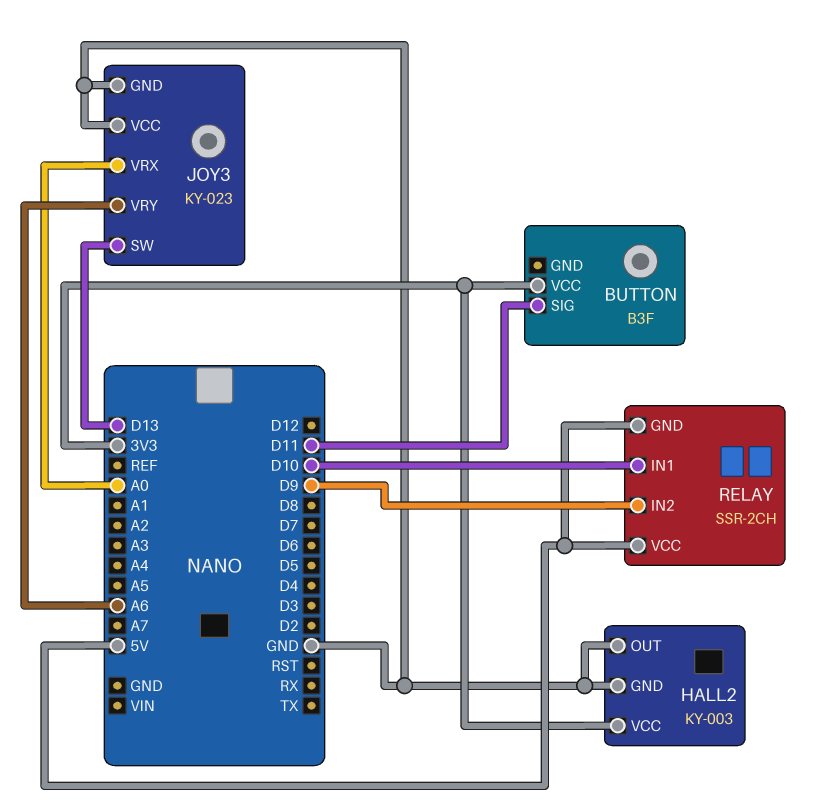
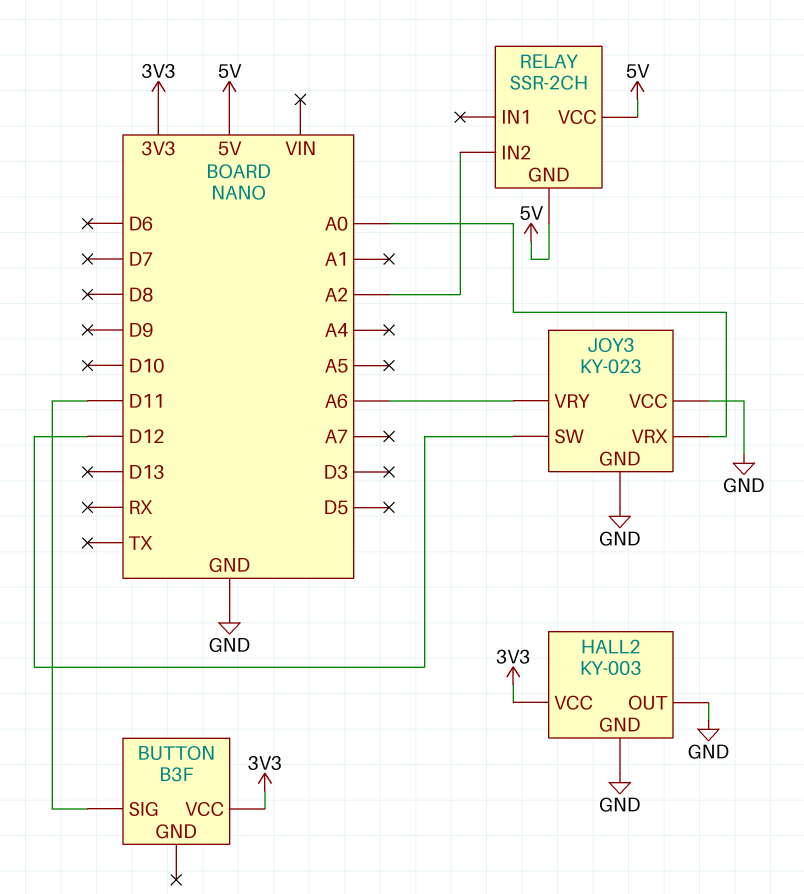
JOY3 pin SW: D13 -> D12
RELAY pin IN1: D10 -> none
RELAY pin IN2: D9 -> A2

